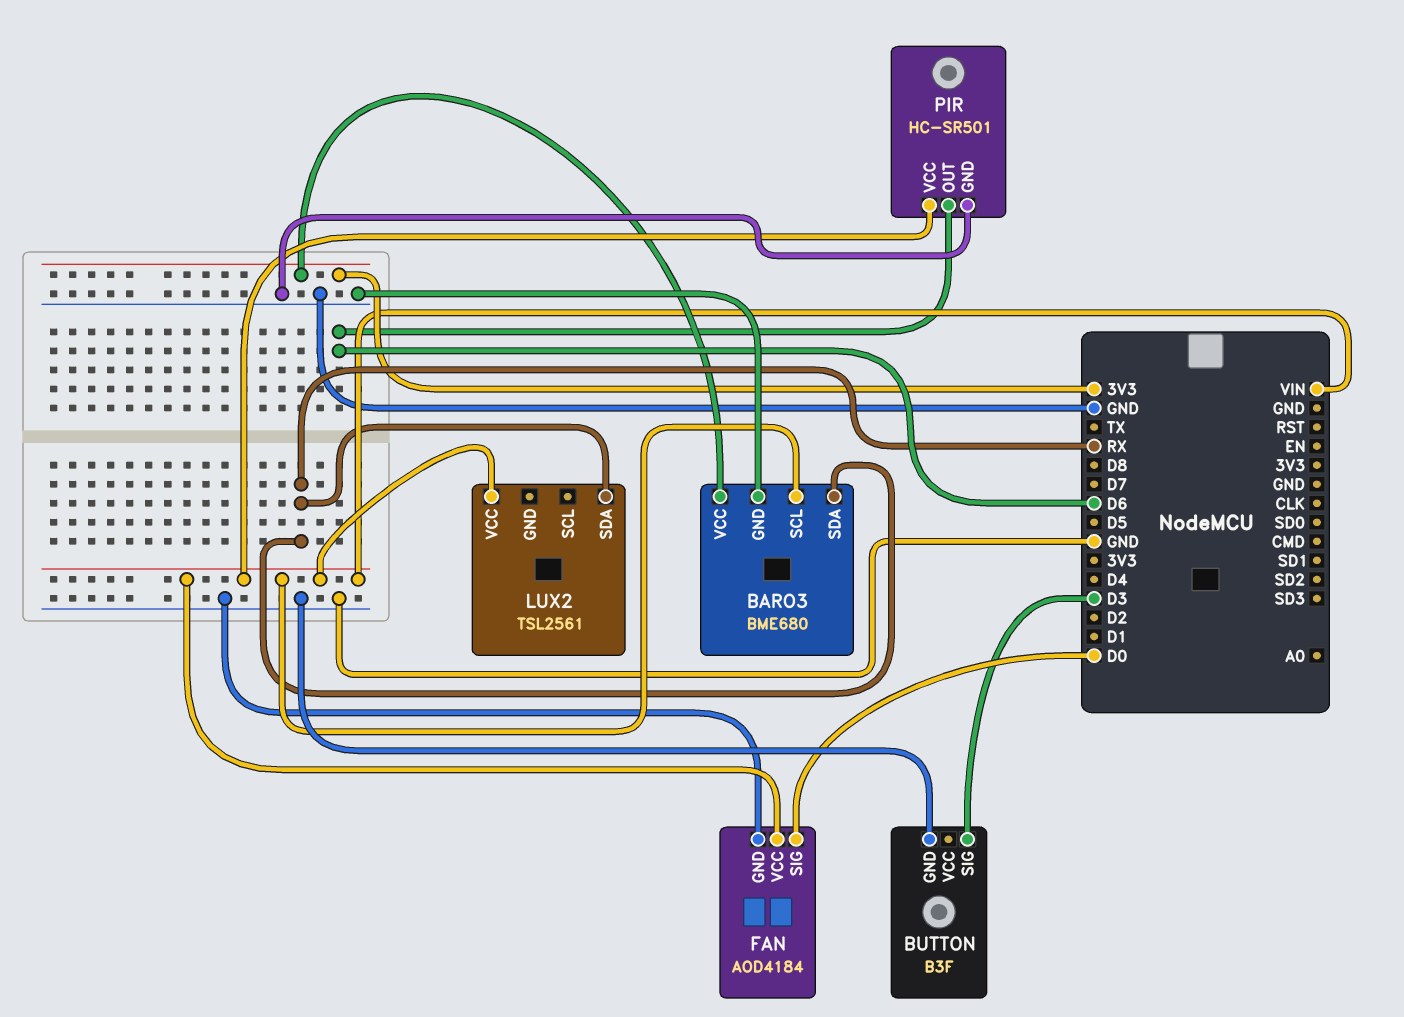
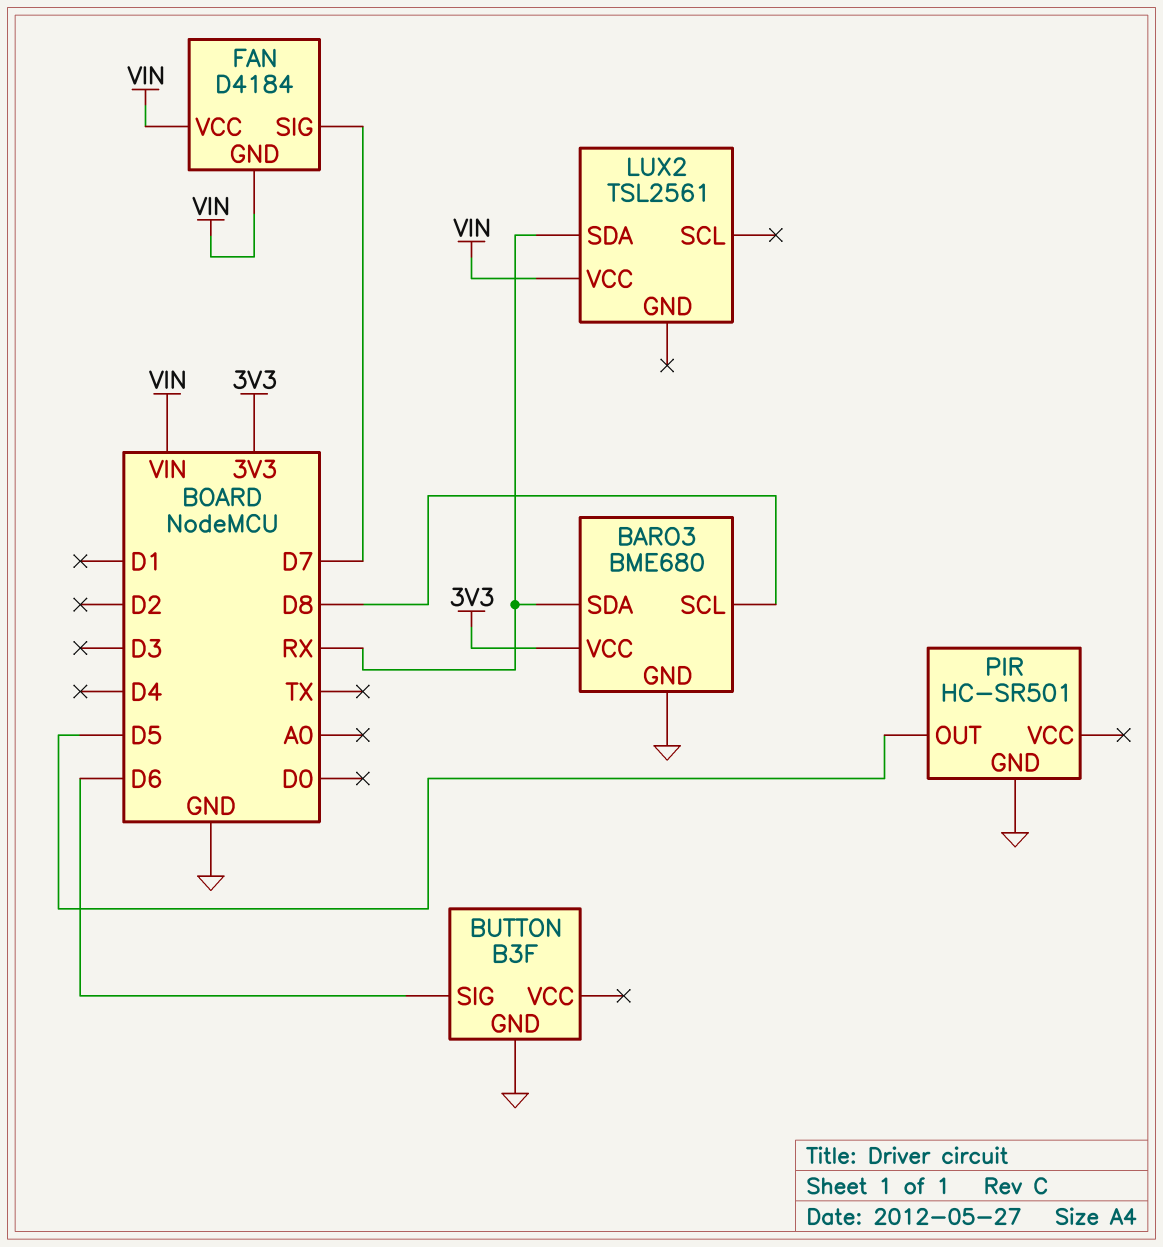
BARO3 pin SCL: VIN -> D8
BUTTON pin SIG: D3 -> D6
FAN: AOD4184 -> D4184
FAN pin GND: GND -> VIN
FAN pin SIG: D0 -> D7
PIR pin OUT: D6 -> D5
PIR pin VCC: VIN -> none

